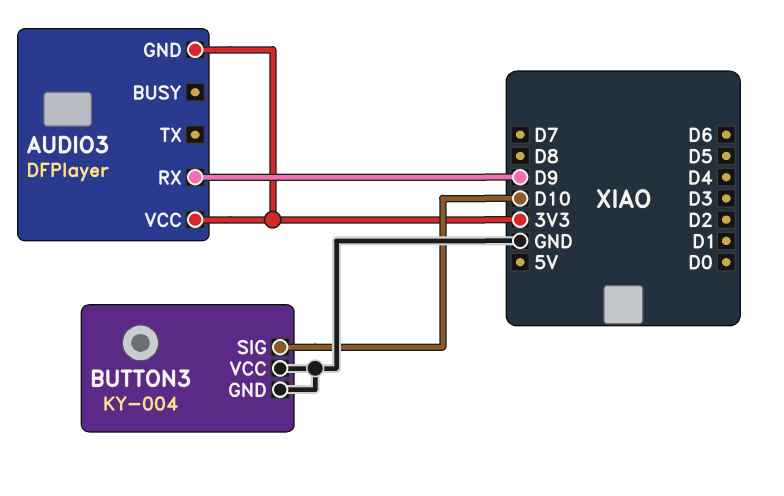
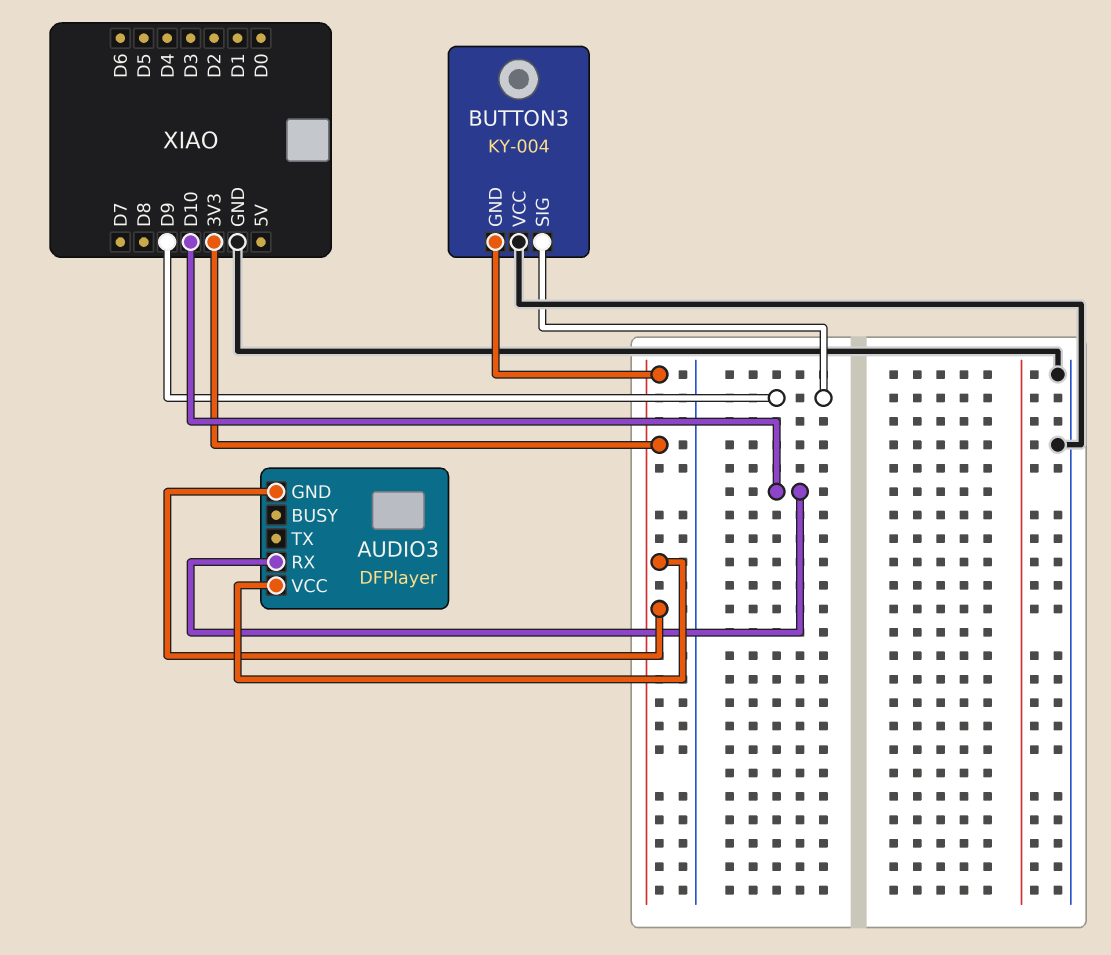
AUDIO3 pin RX: D9 -> D10
BUTTON3 pin GND: GND -> 3V3
BUTTON3 pin SIG: D10 -> D9

